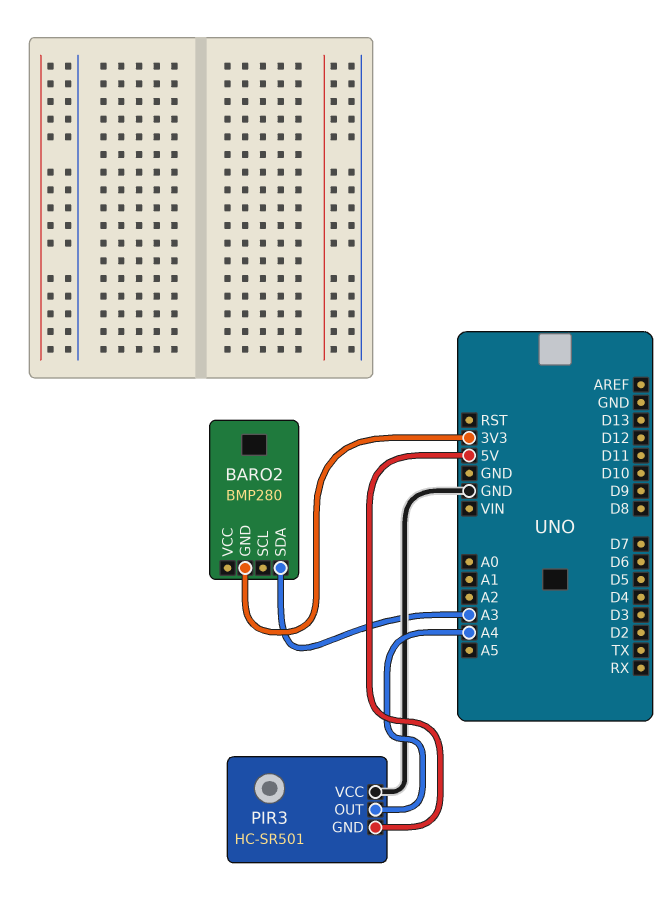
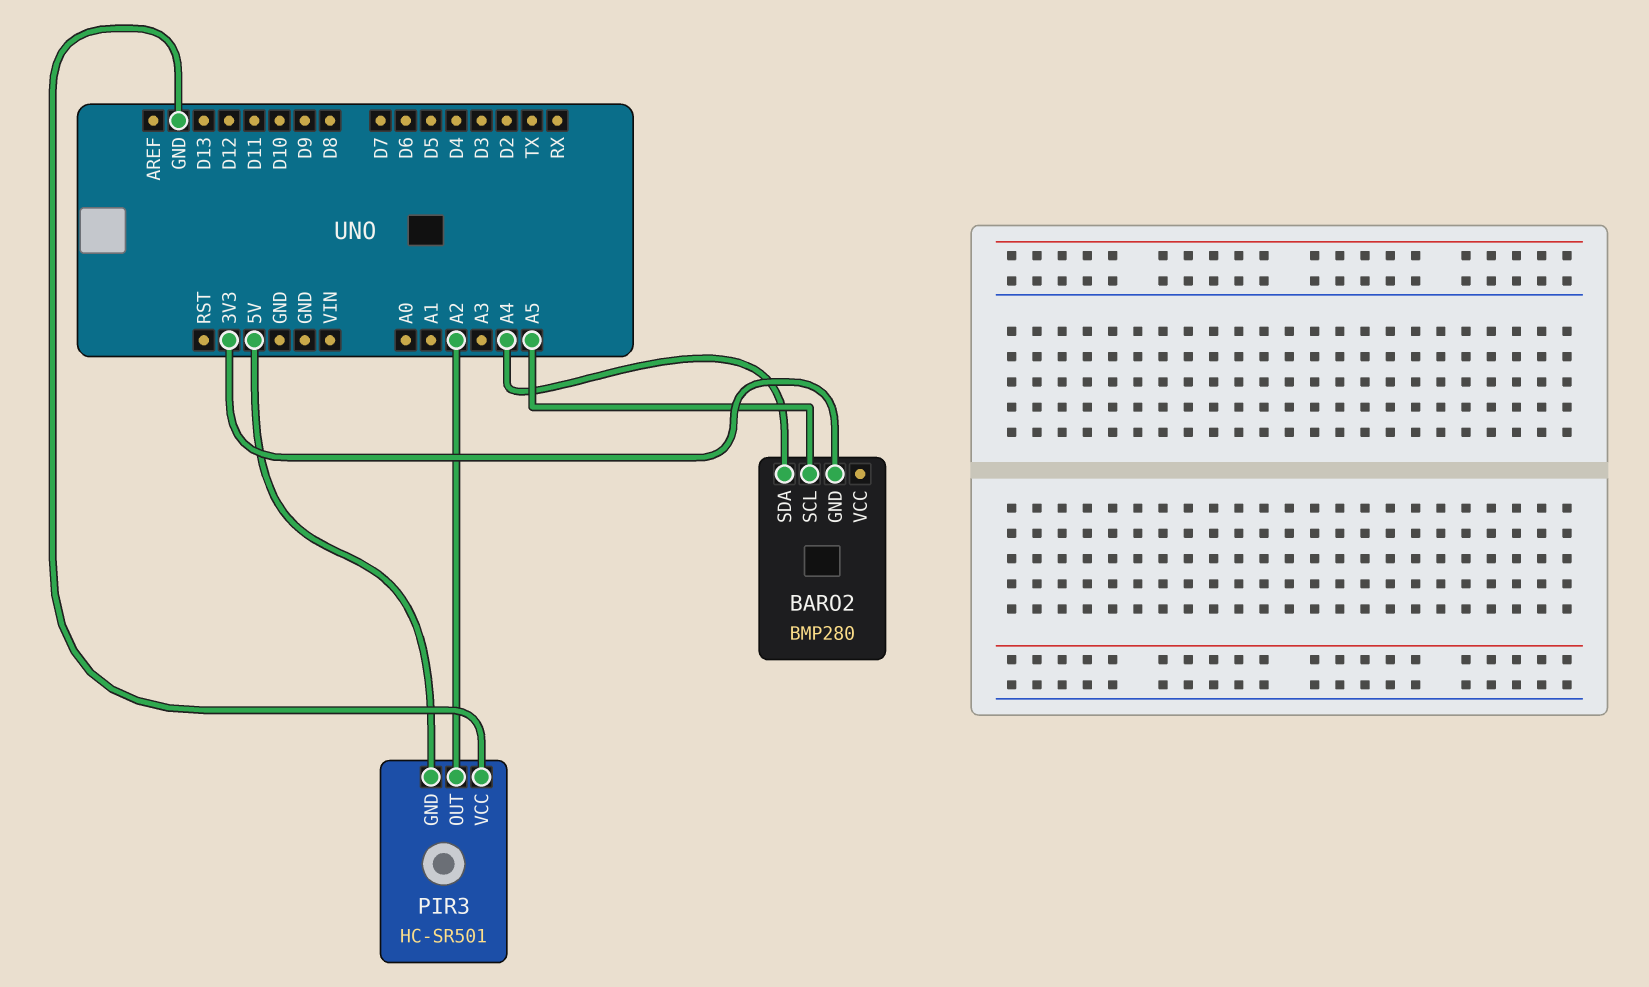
BARO2 pin SCL: none -> A5
BARO2 pin SDA: A3 -> A4
PIR3 pin OUT: A4 -> A2

